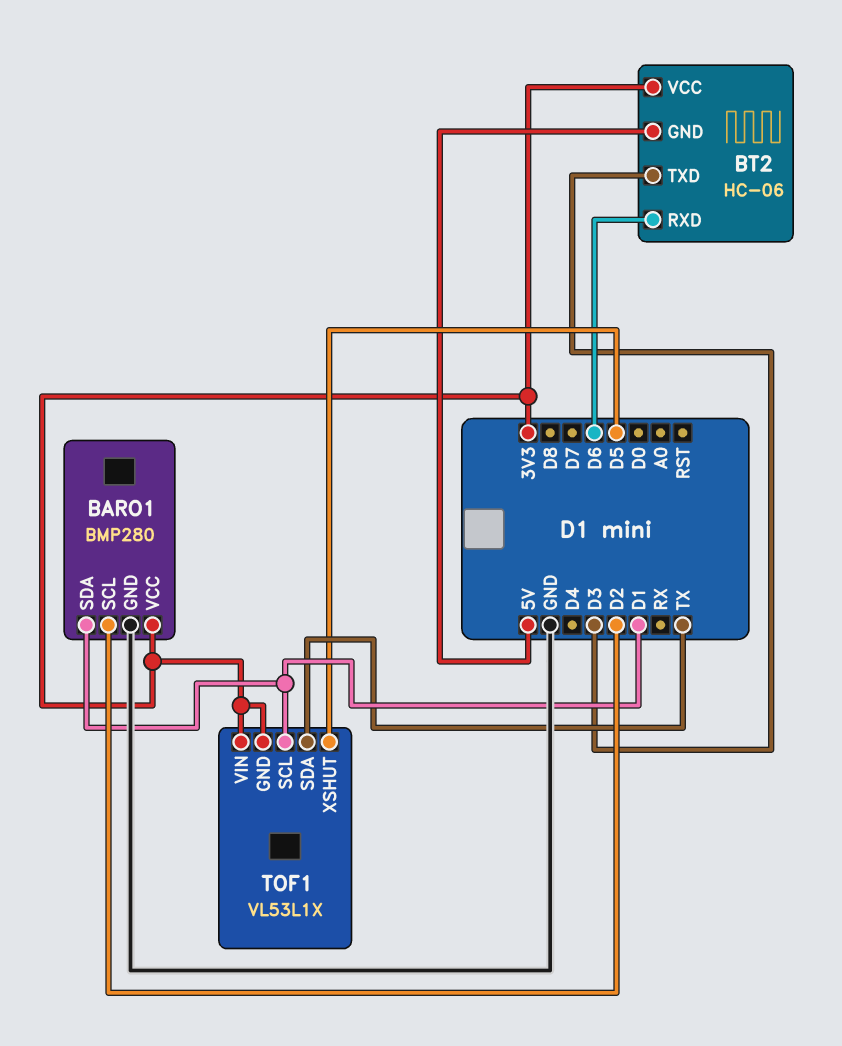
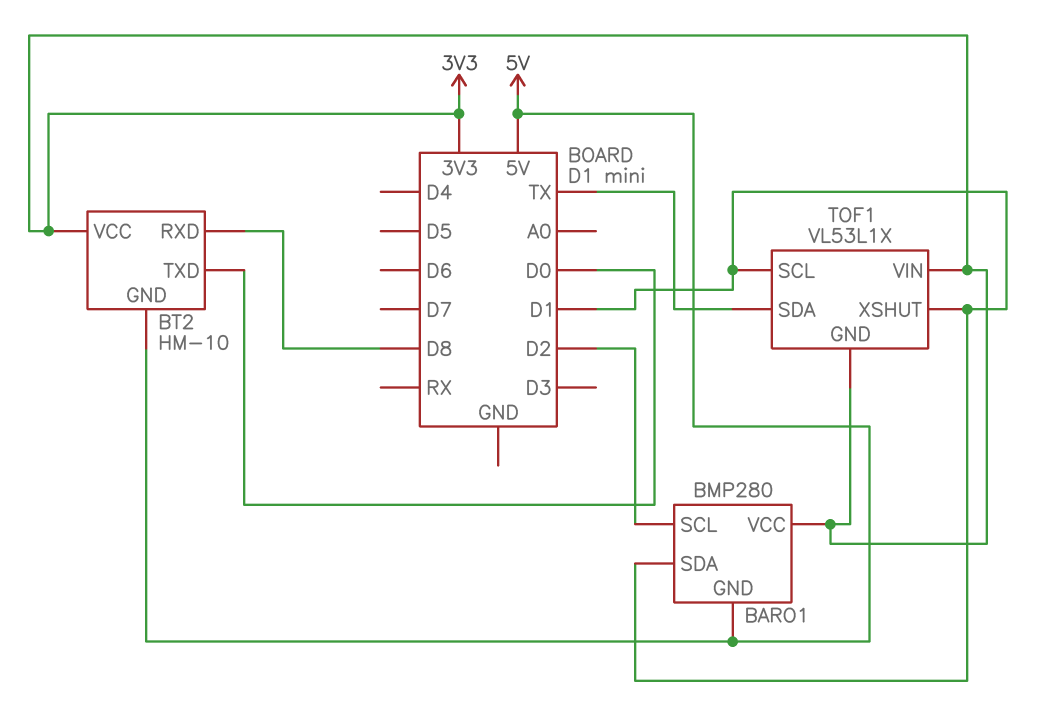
BARO1 pin GND: GND -> 5V
BT2: HC-06 -> HM-10
BT2 pin RXD: D6 -> D8
BT2 pin TXD: D3 -> D0
TOF1 pin XSHUT: D5 -> D1

